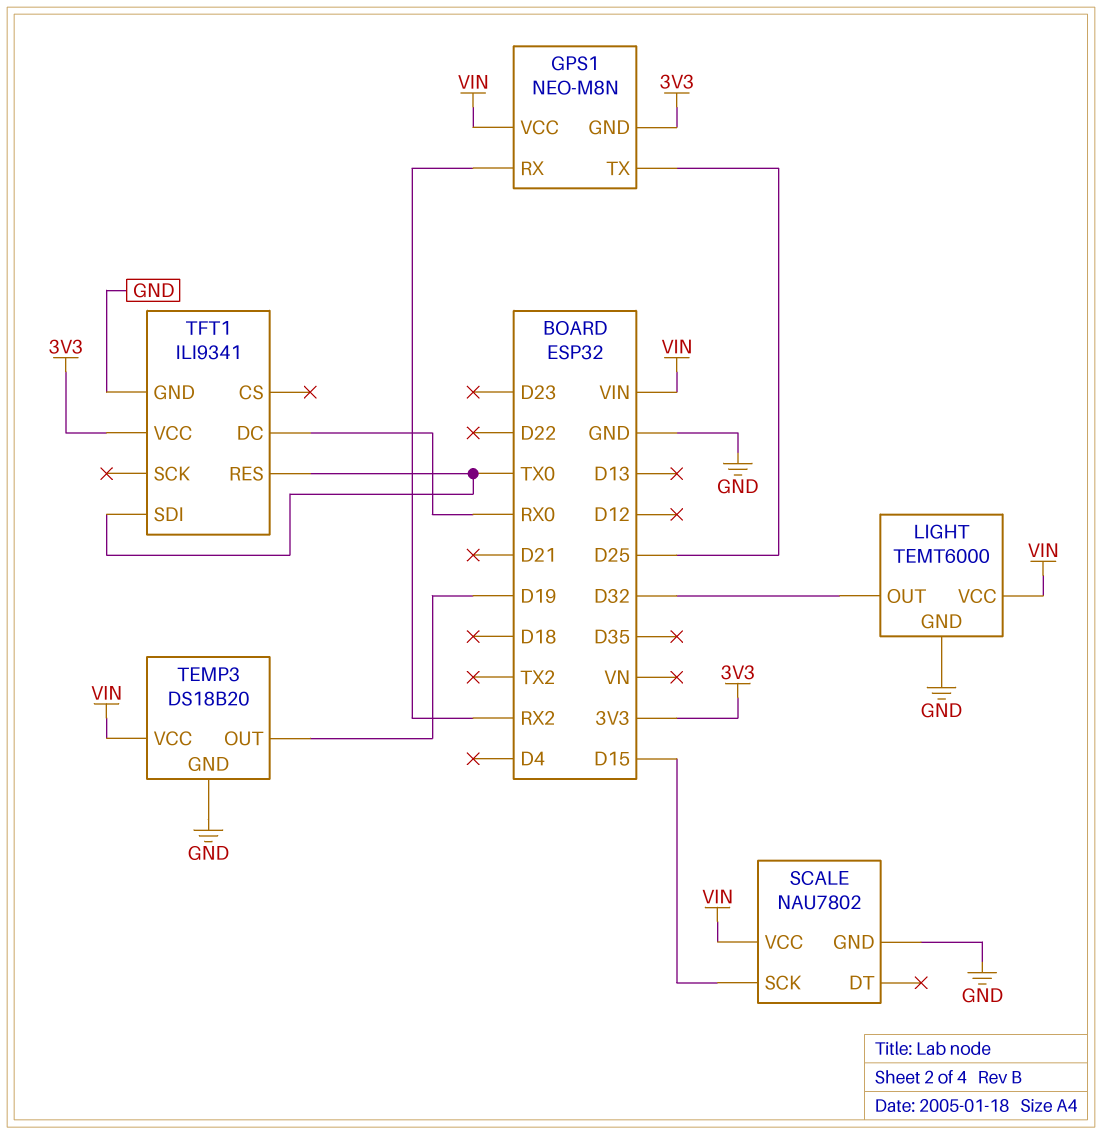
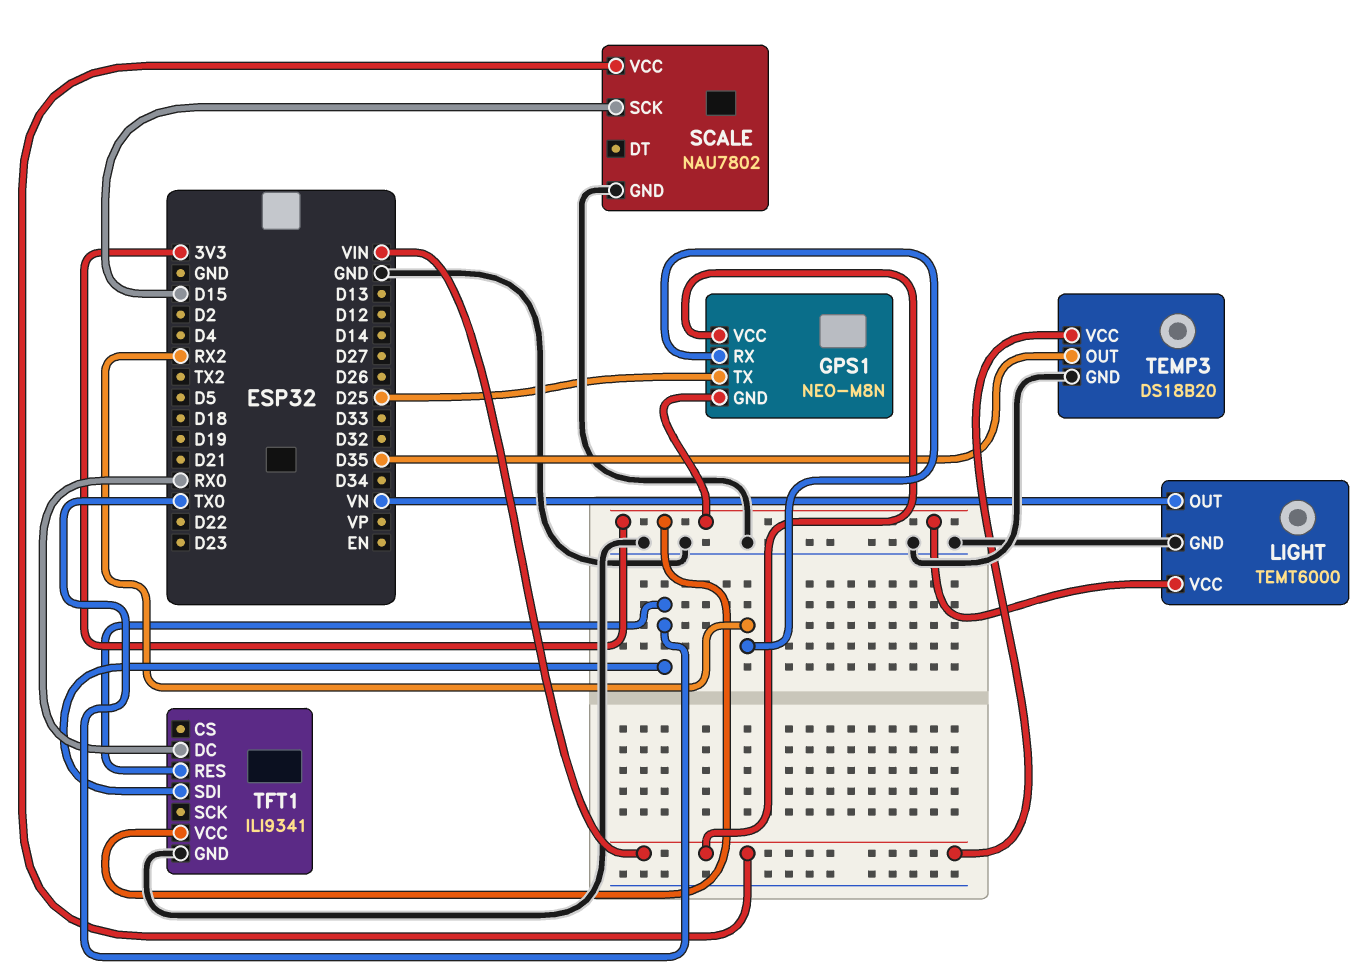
LIGHT pin OUT: D32 -> VN
LIGHT pin VCC: VIN -> 3V3
TEMP3 pin OUT: D19 -> D35

